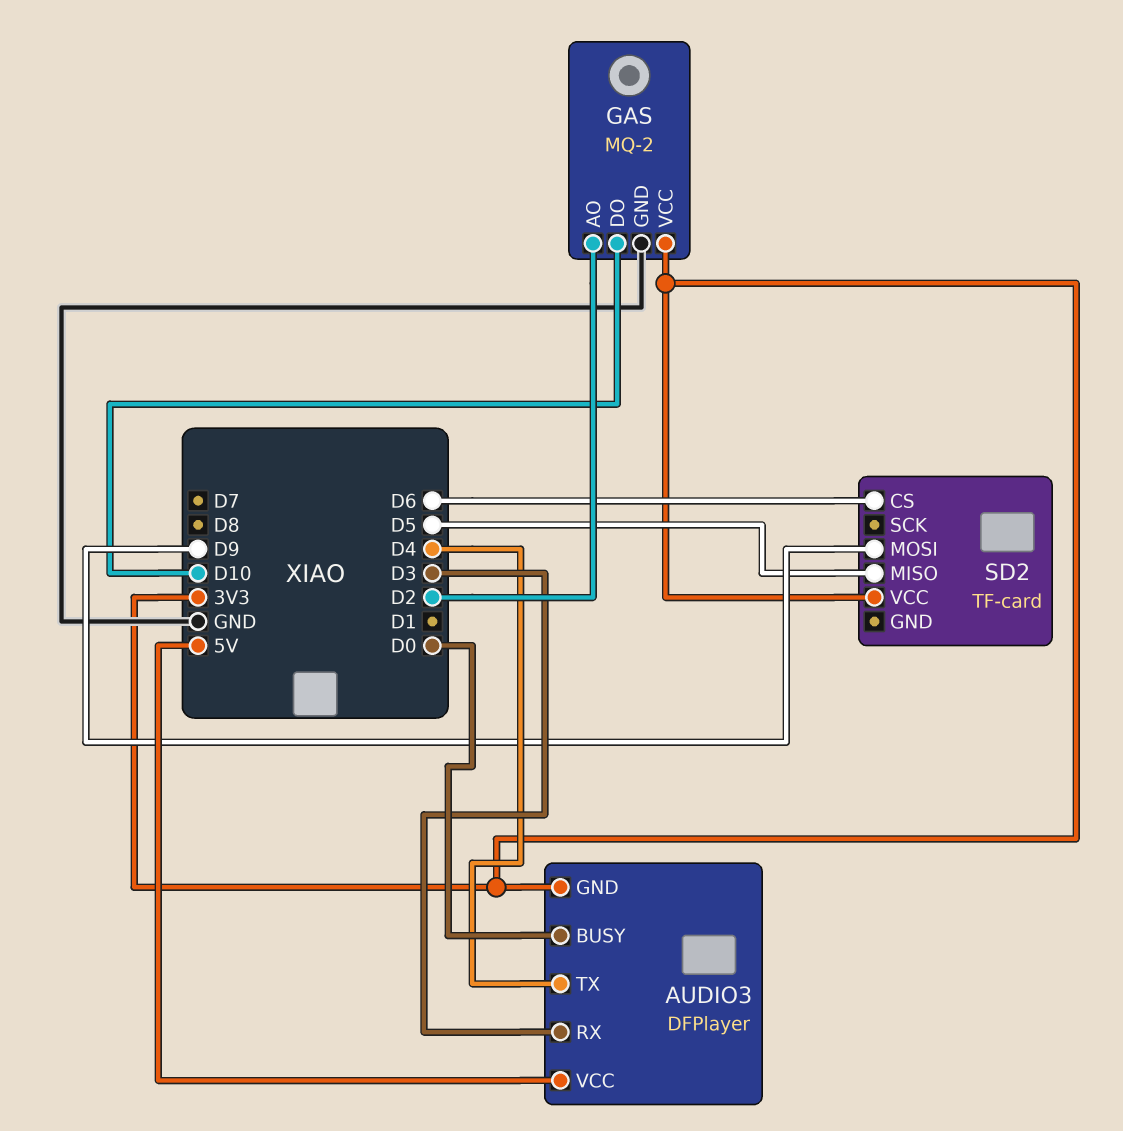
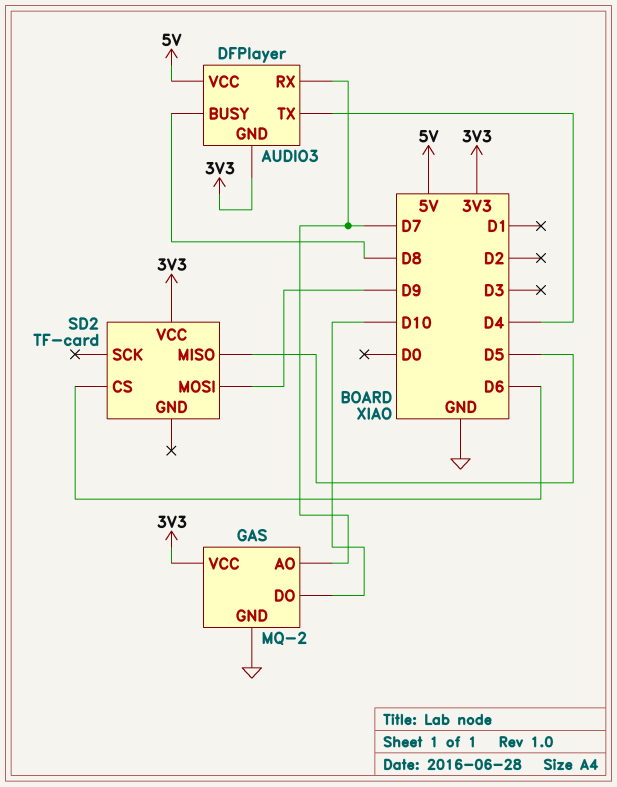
AUDIO3 pin BUSY: D0 -> D8
AUDIO3 pin RX: D3 -> D7
GAS pin AO: D2 -> D7

